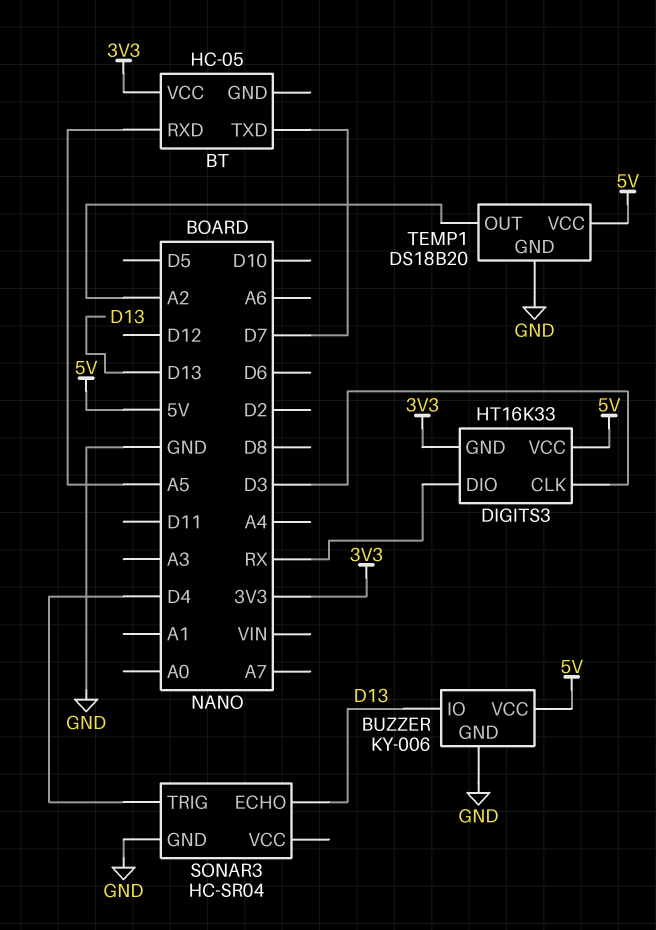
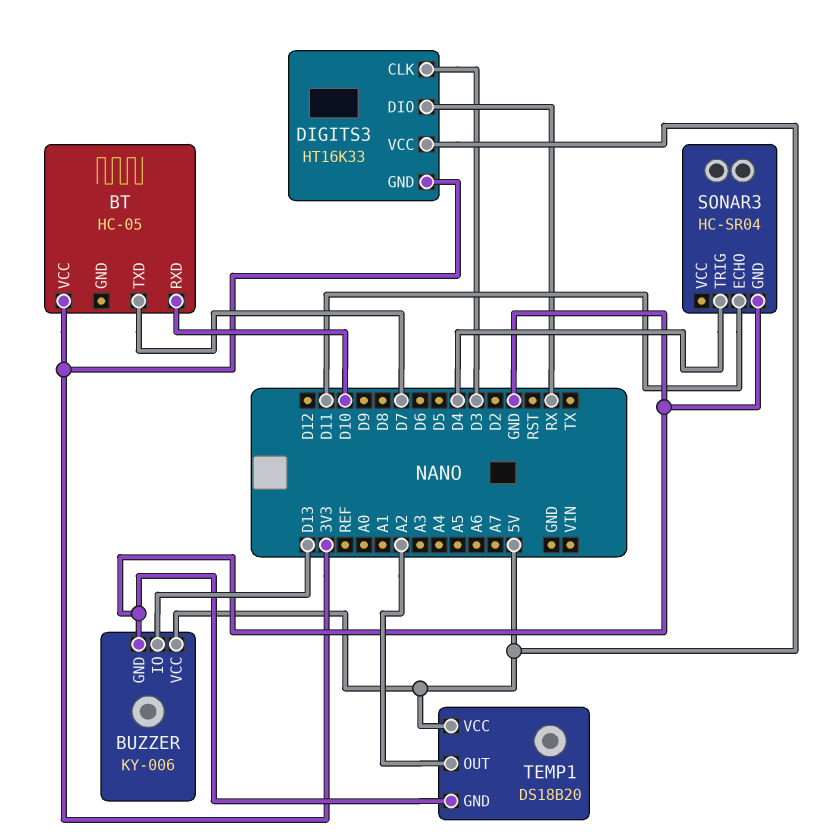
BT pin RXD: A5 -> D10
SONAR3 pin ECHO: D13 -> D11

